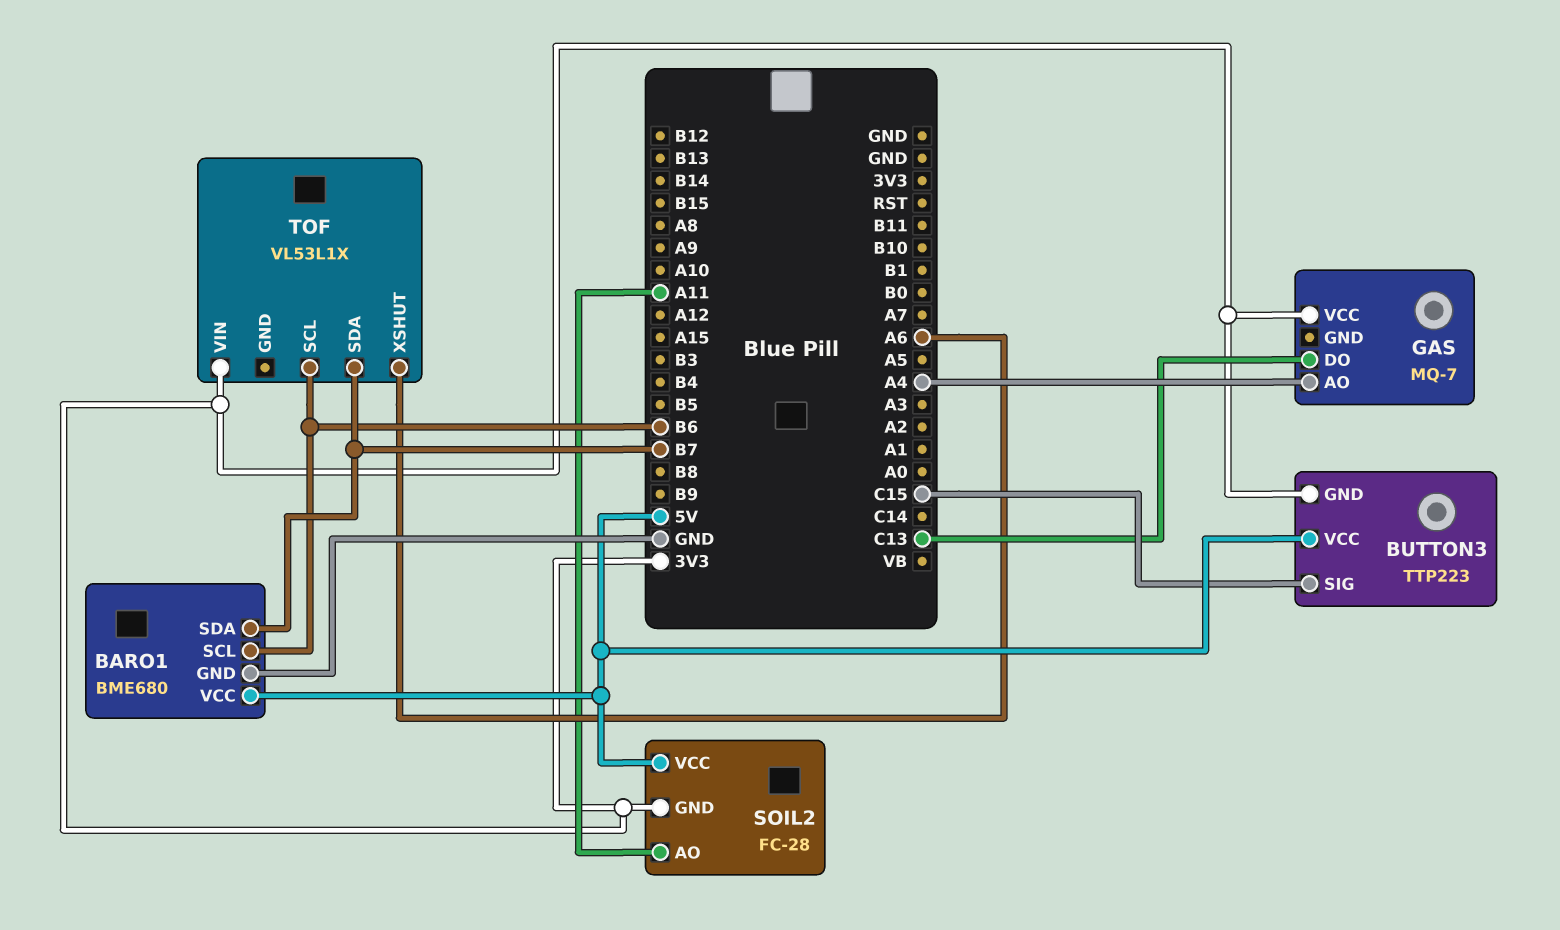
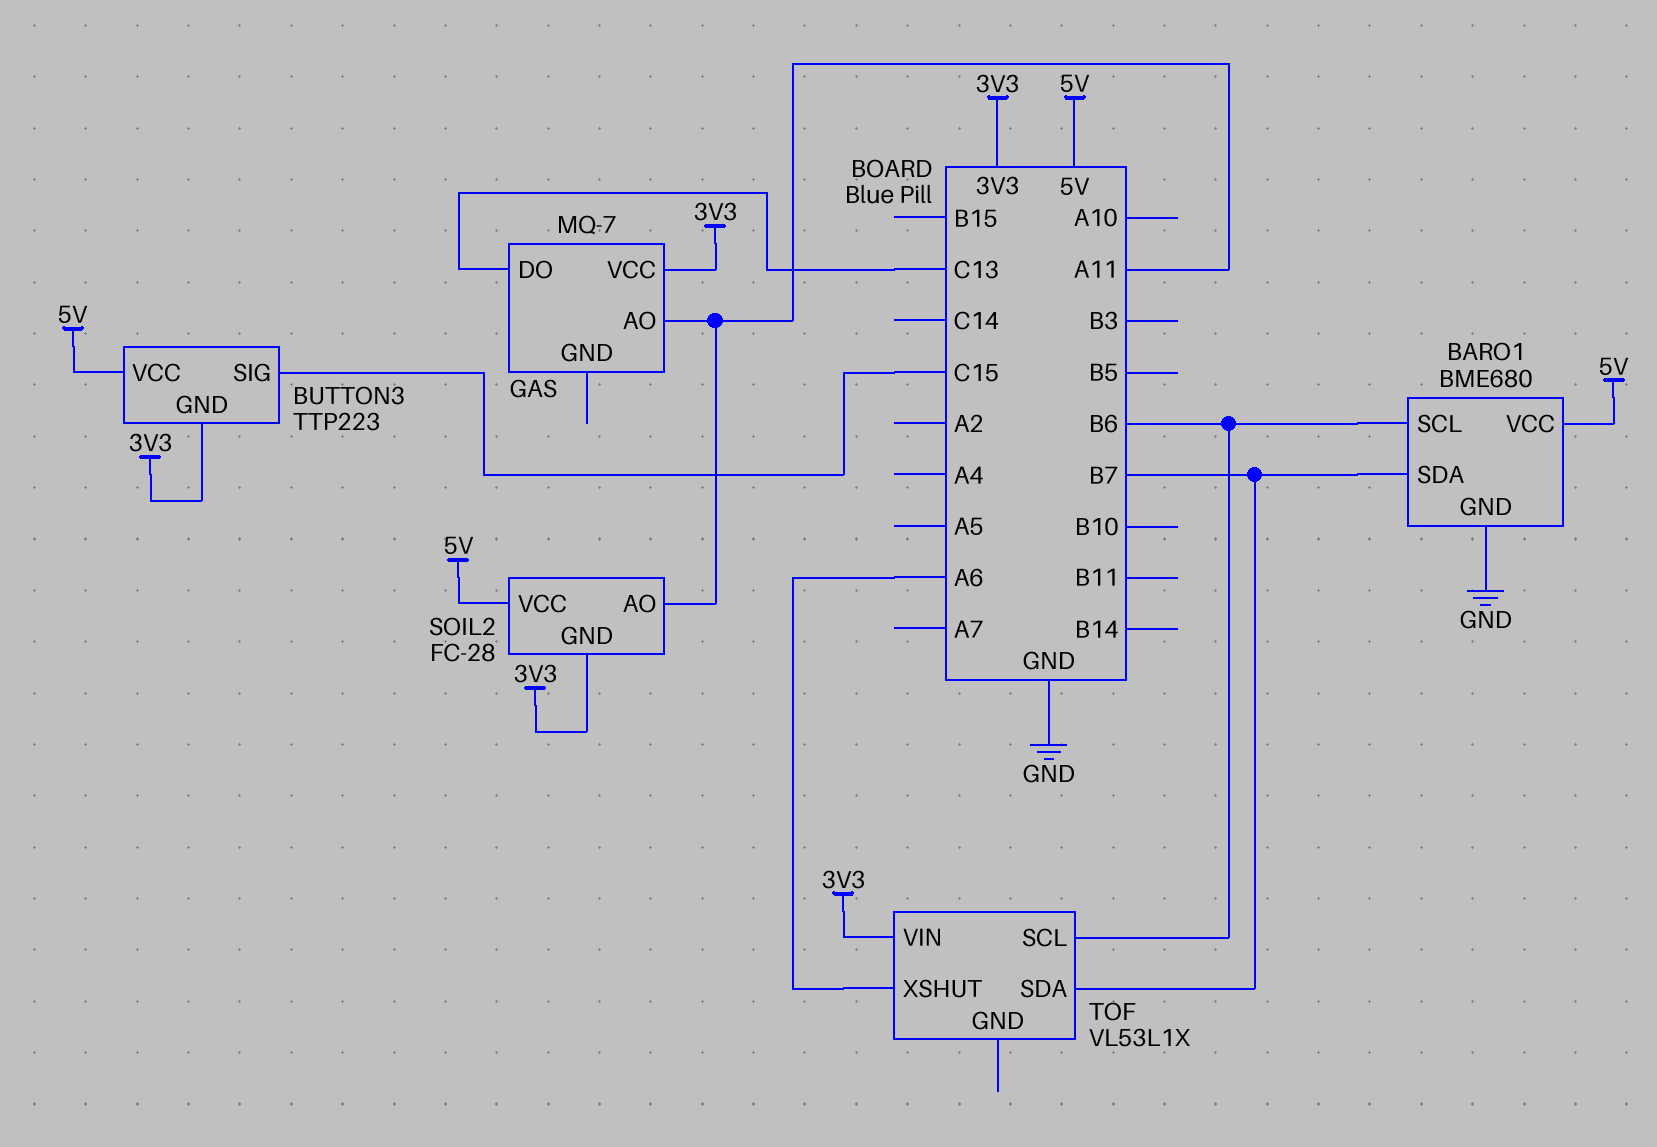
GAS pin AO: A4 -> A11

